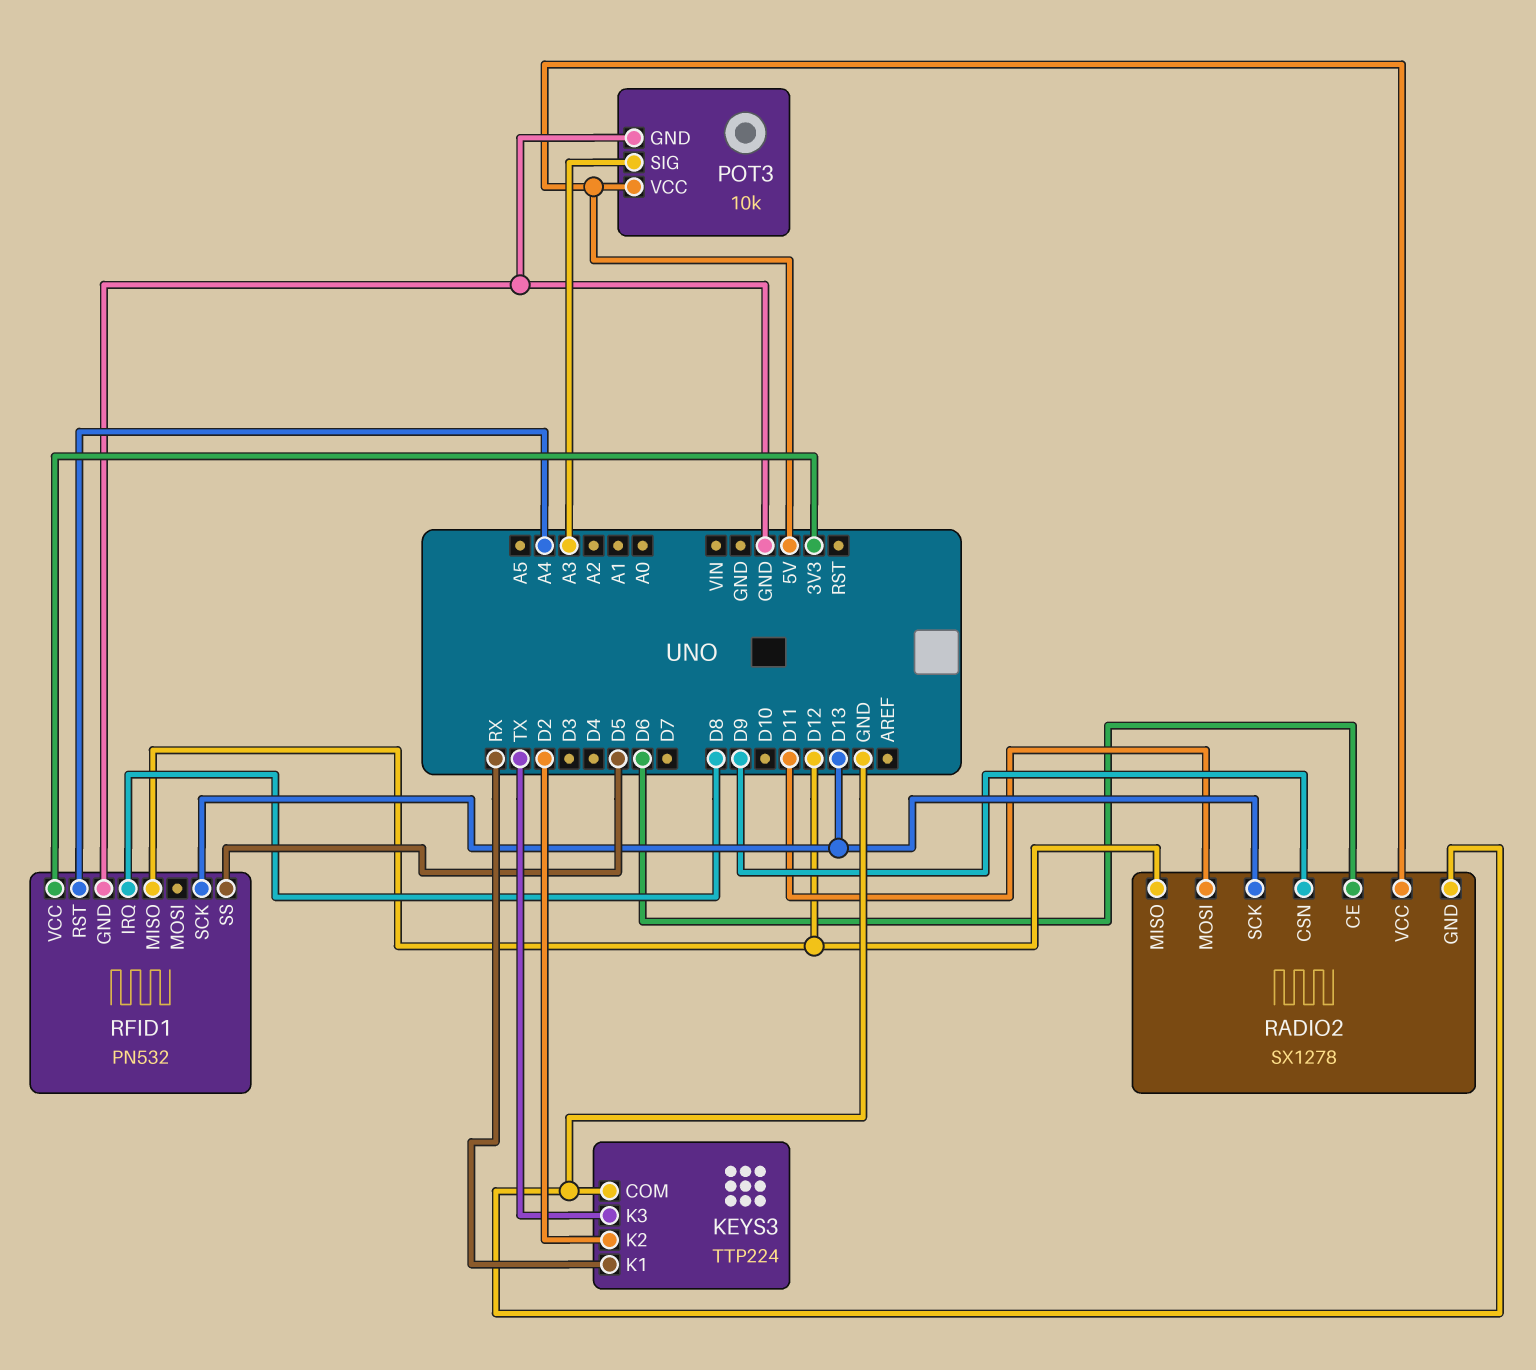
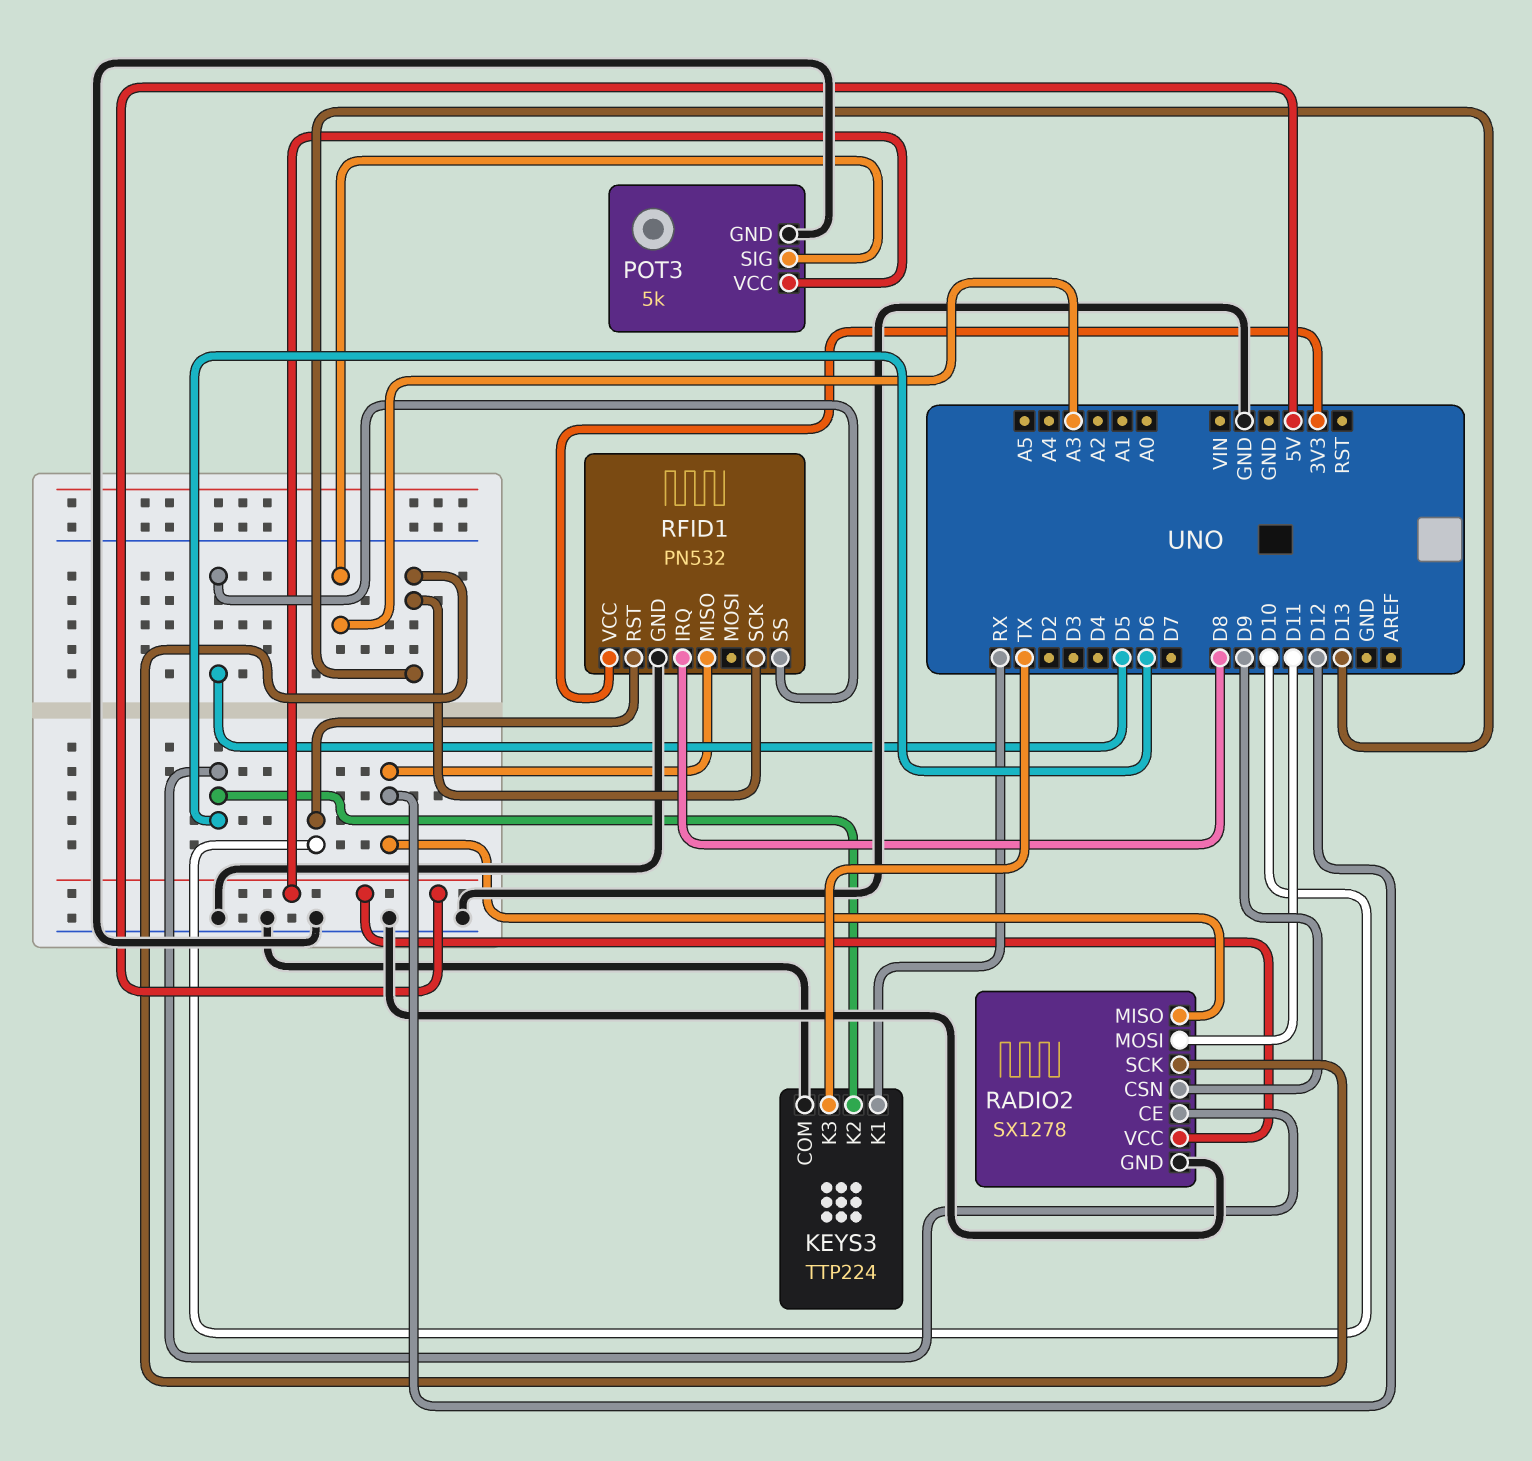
KEYS3 pin K2: D2 -> D6
POT3: 10k -> 5k
RFID1 pin RST: A4 -> D10

